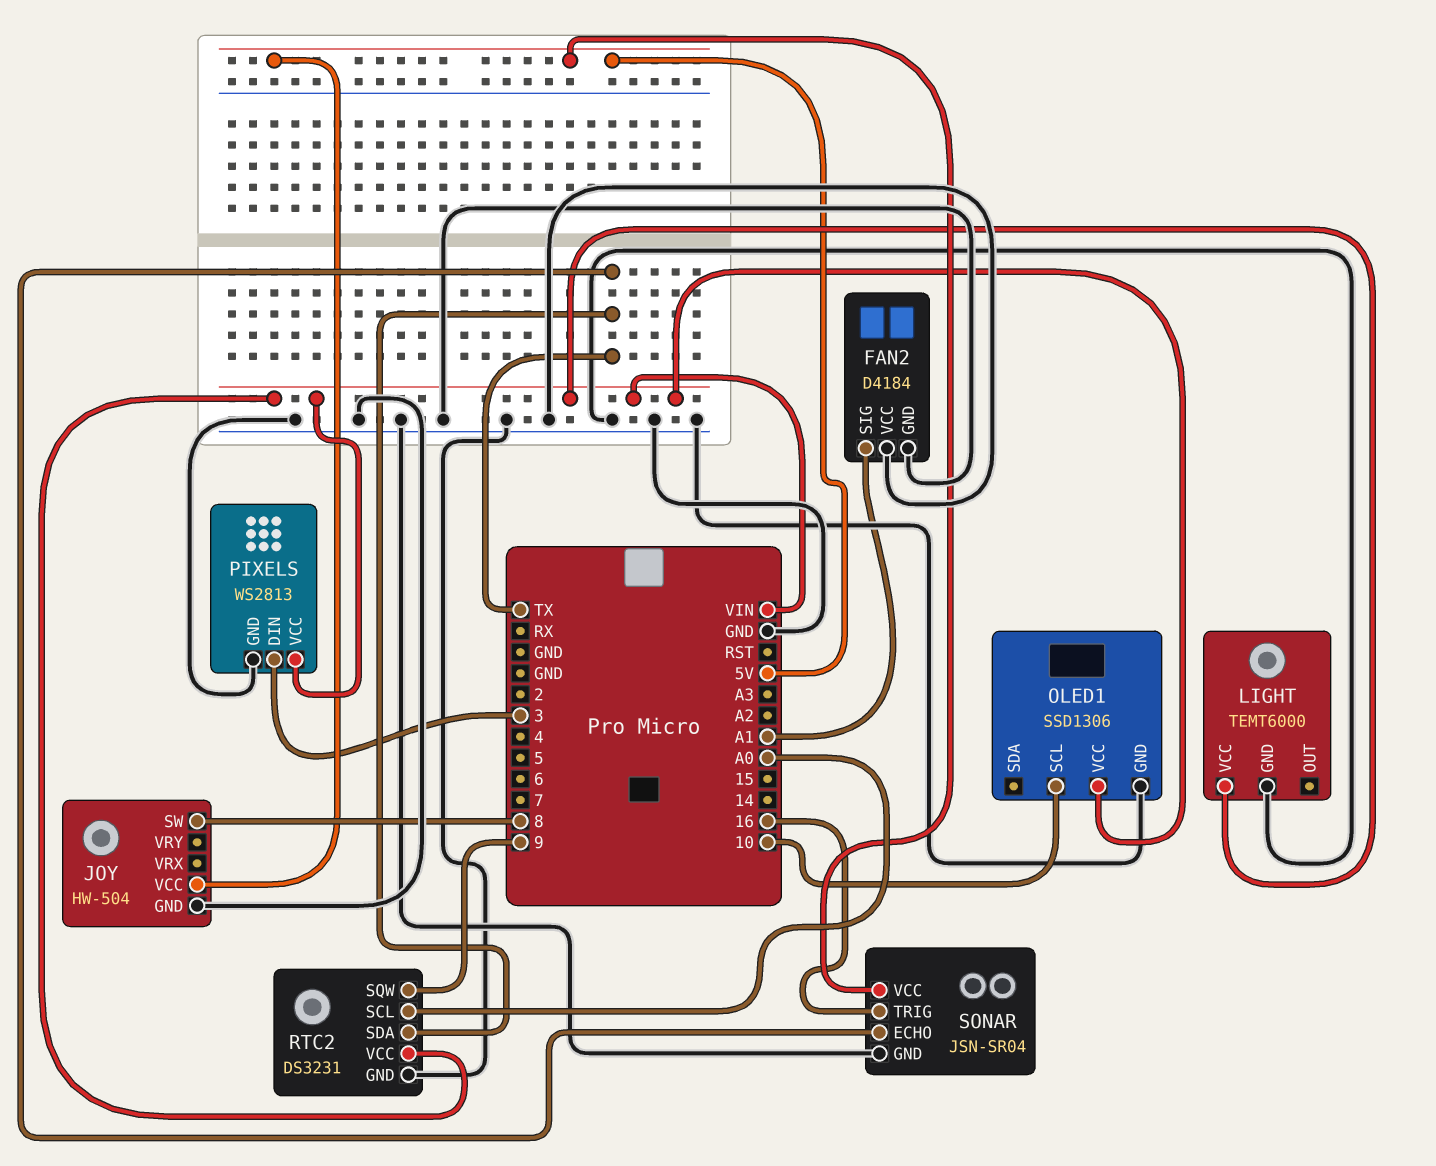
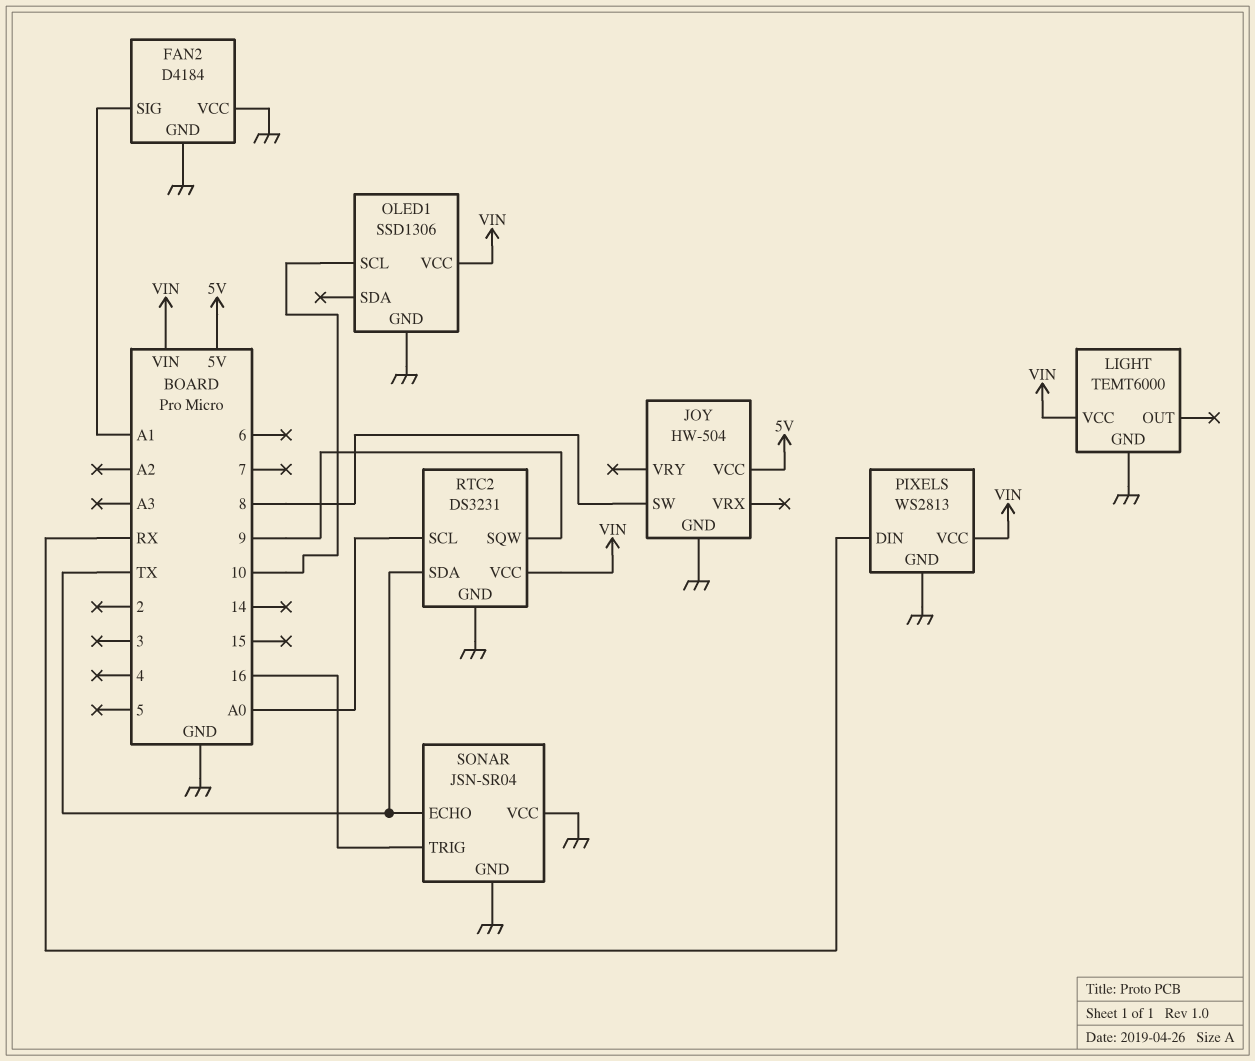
PIXELS pin DIN: 3 -> RX
SONAR pin VCC: 5V -> GND

